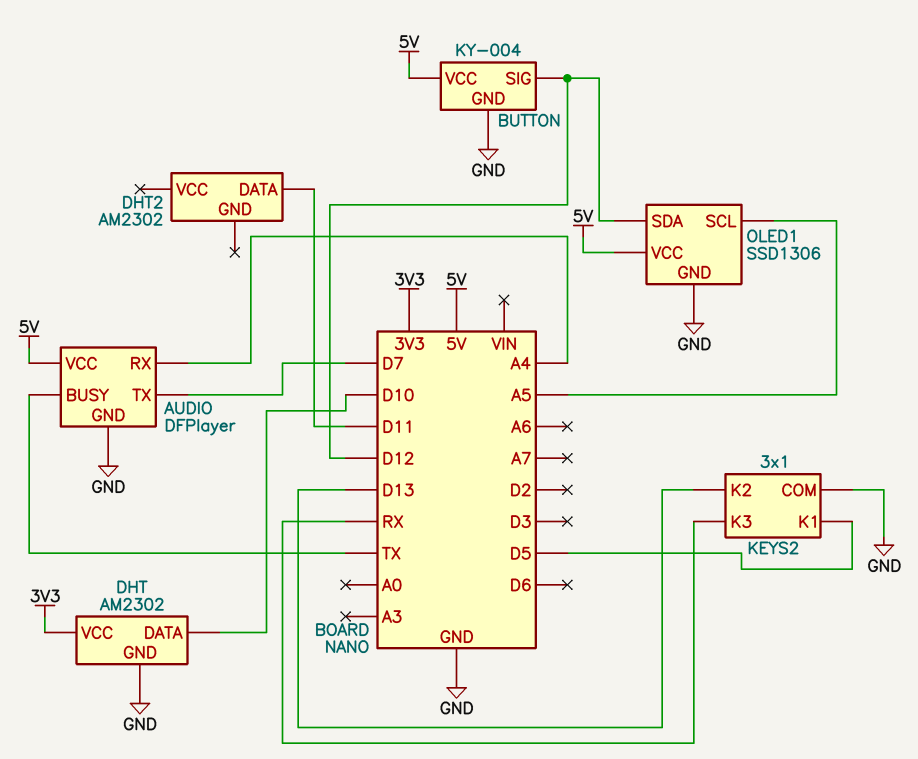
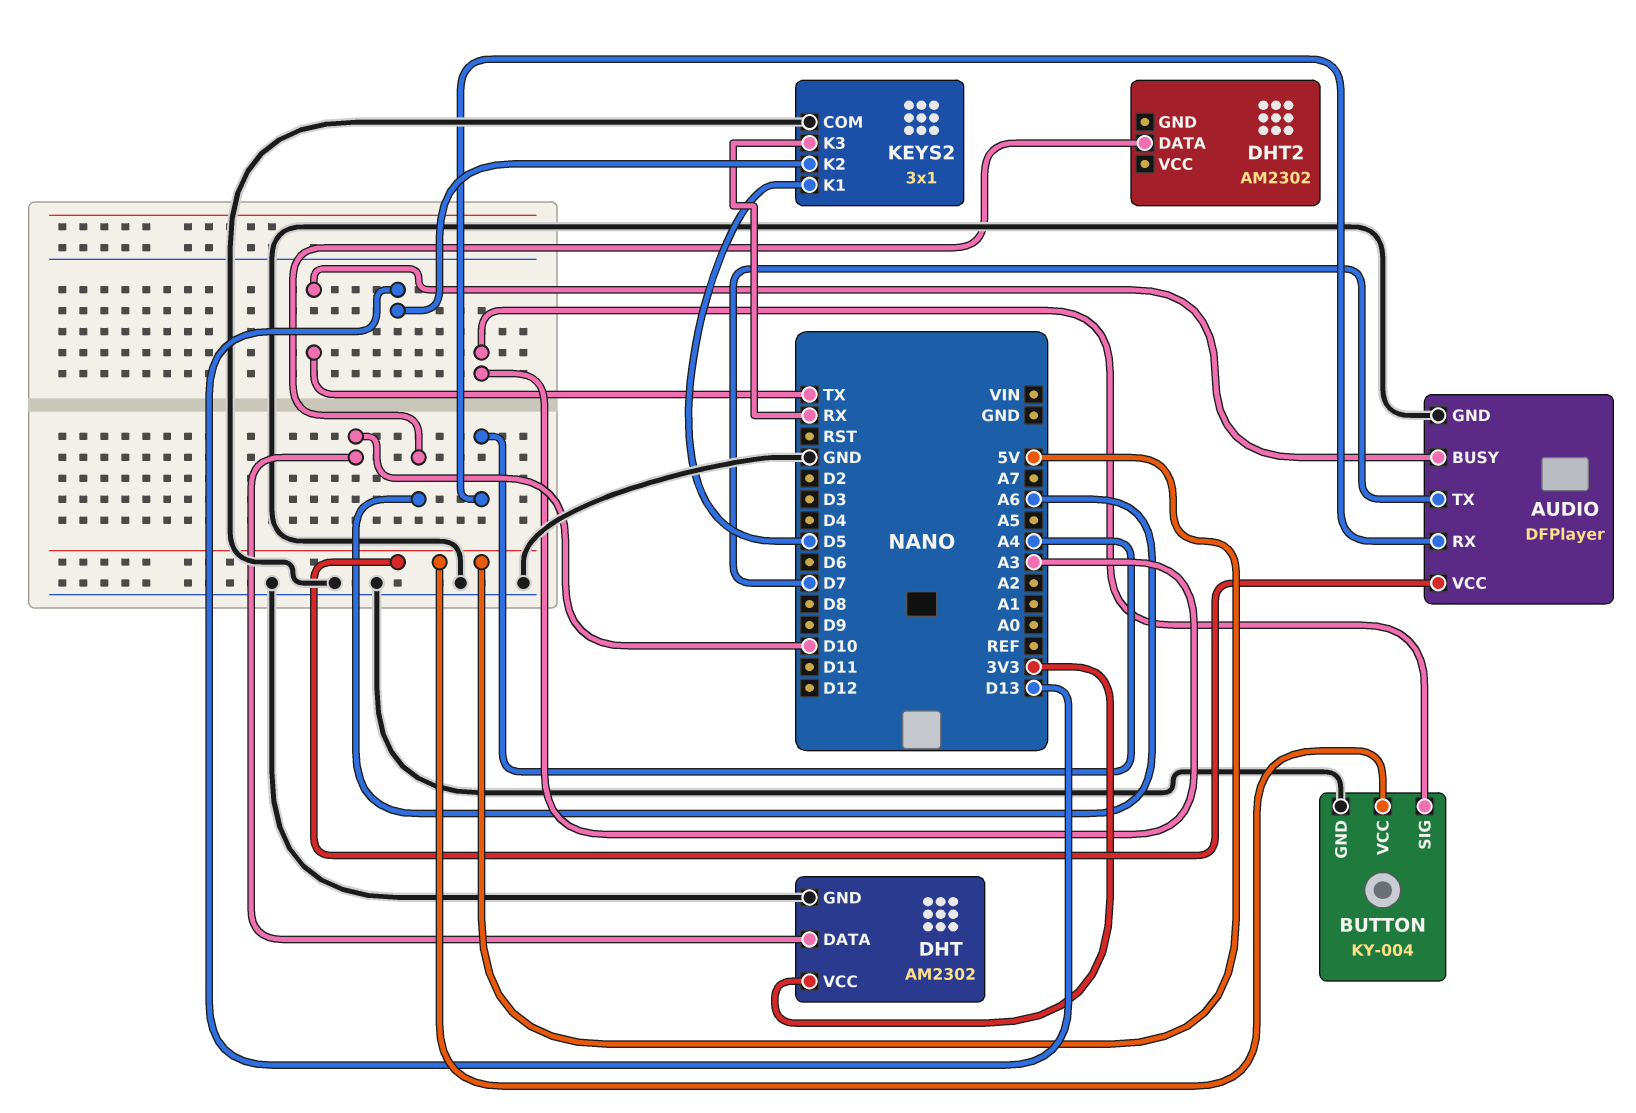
BUTTON pin SIG: D12 -> A3
DHT2 pin DATA: D11 -> A6
OLED1: SSD1306 -> none
OLED1 pin GND: GND -> none
OLED1 pin SCL: A5 -> none
OLED1 pin SDA: D12 -> none
OLED1 pin VCC: 5V -> none

